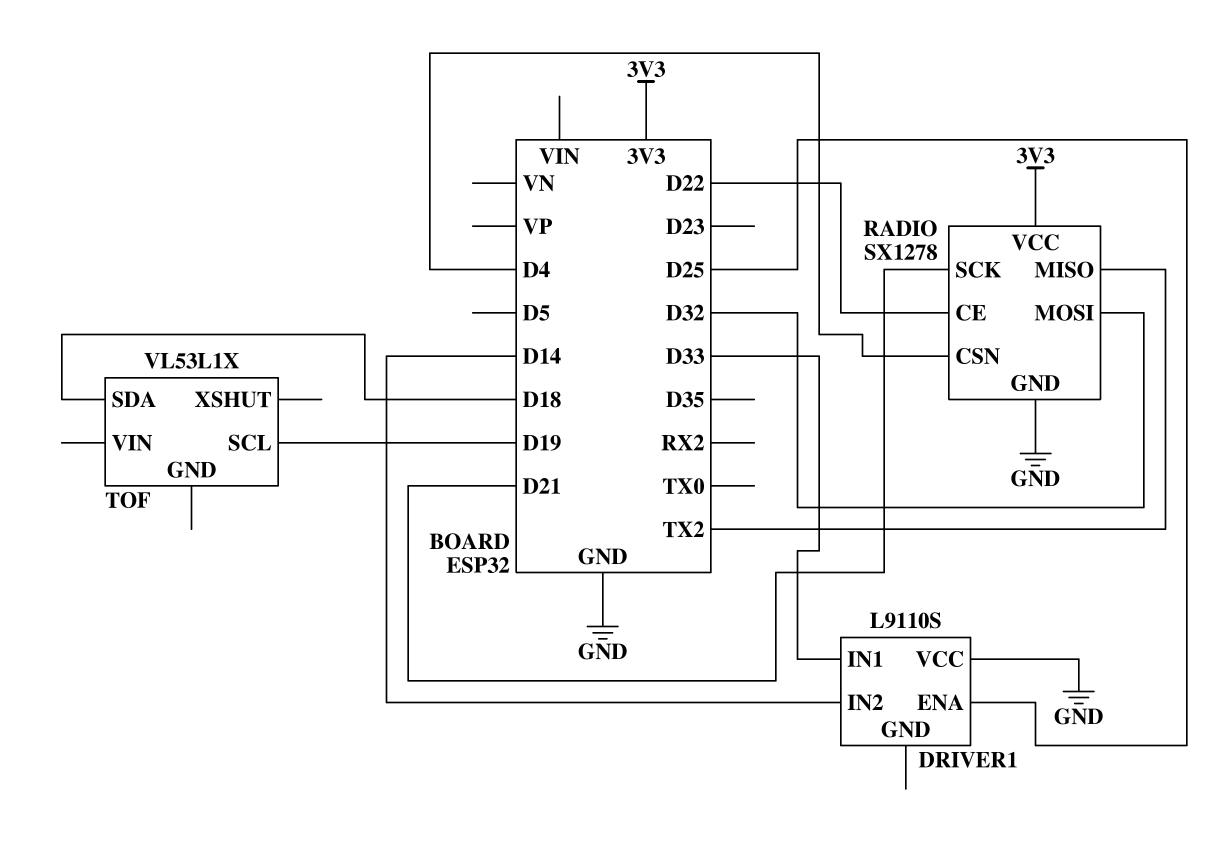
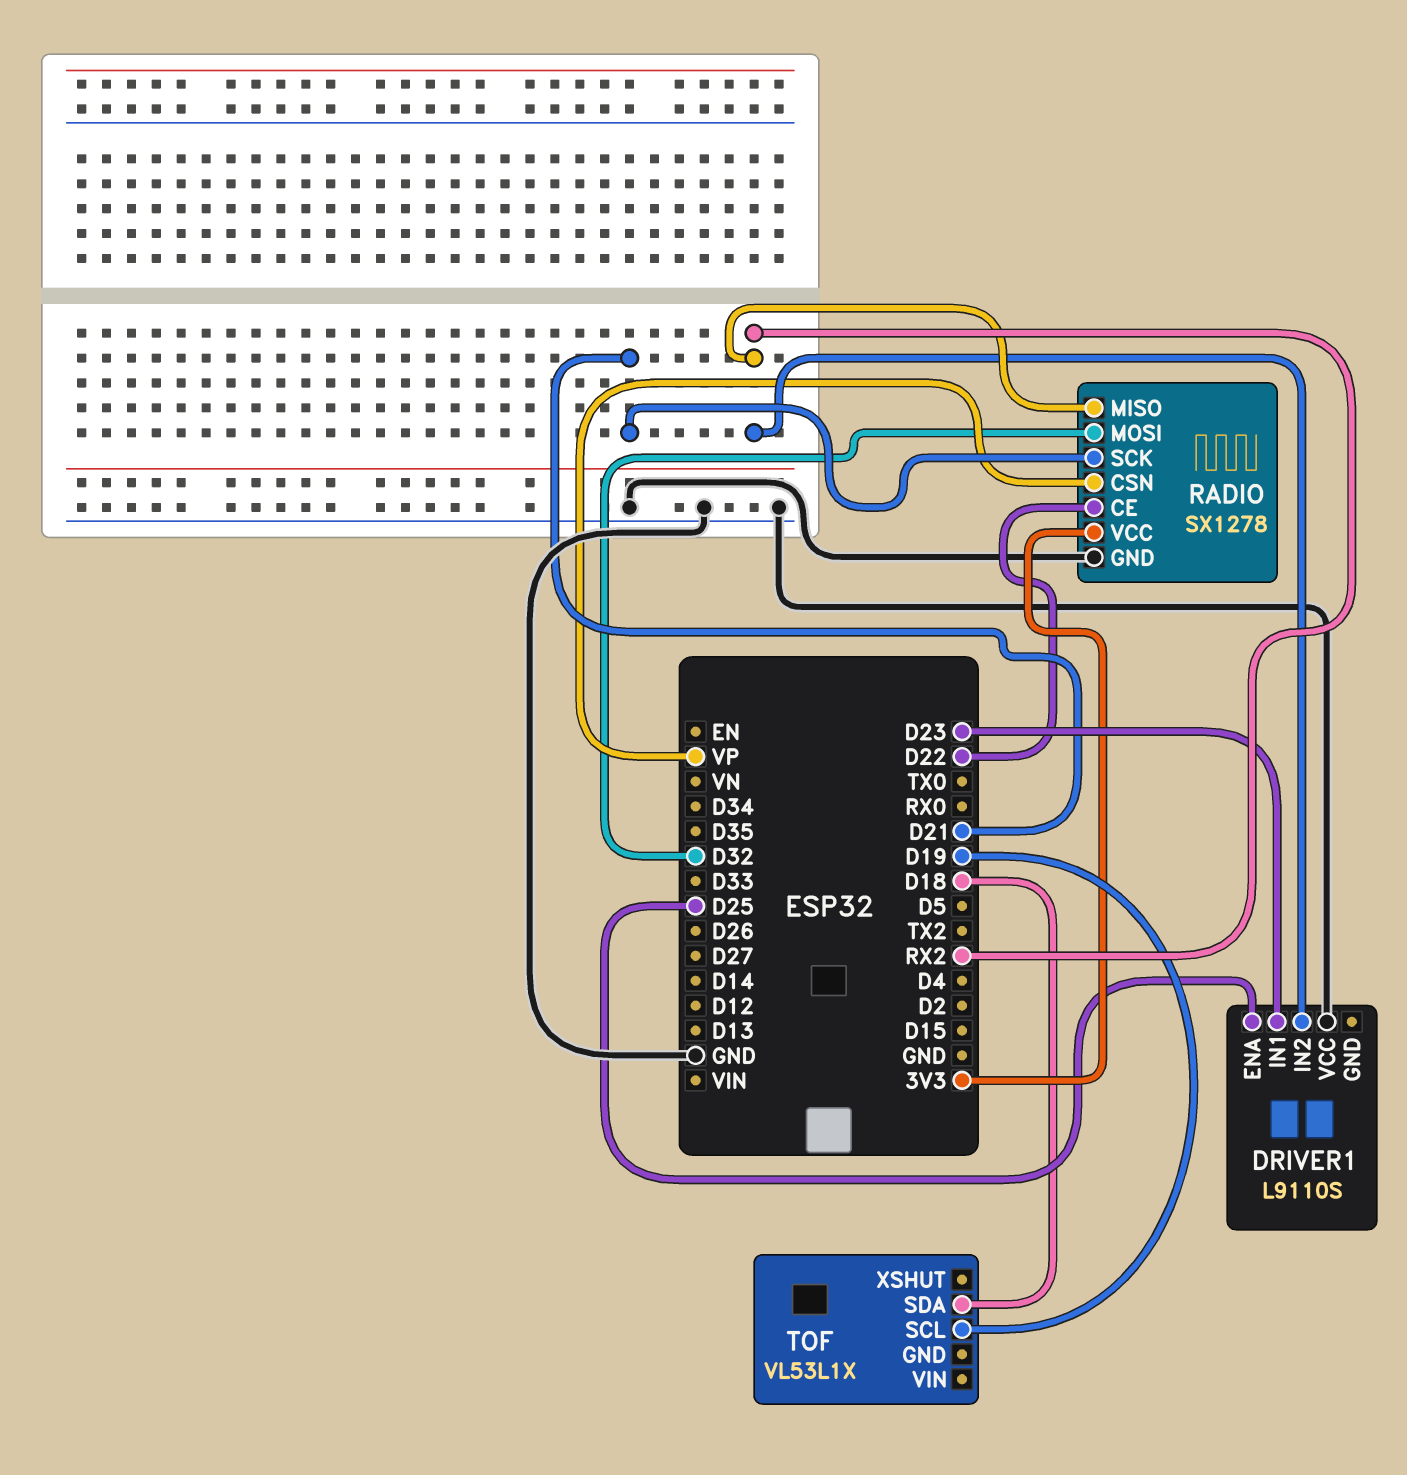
DRIVER1 pin IN1: D33 -> D23
DRIVER1 pin IN2: D14 -> RX2
RADIO pin CSN: D4 -> VP
RADIO pin MISO: TX2 -> RX2

